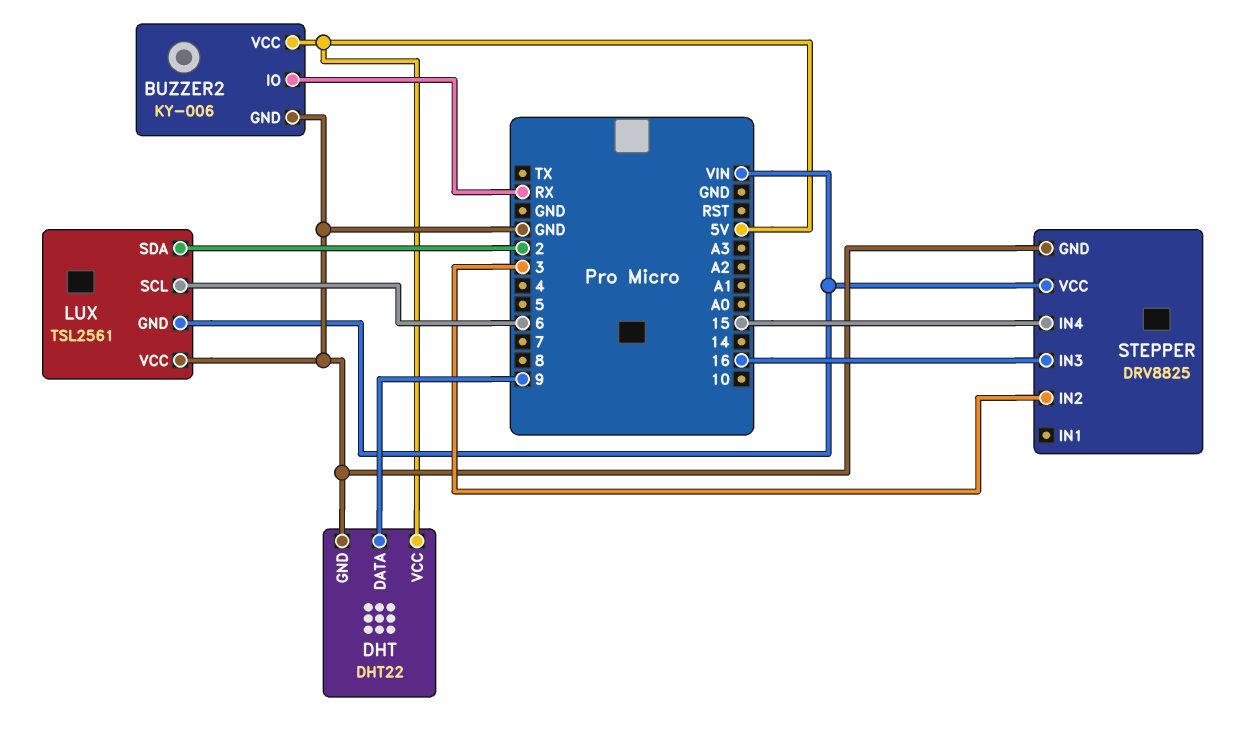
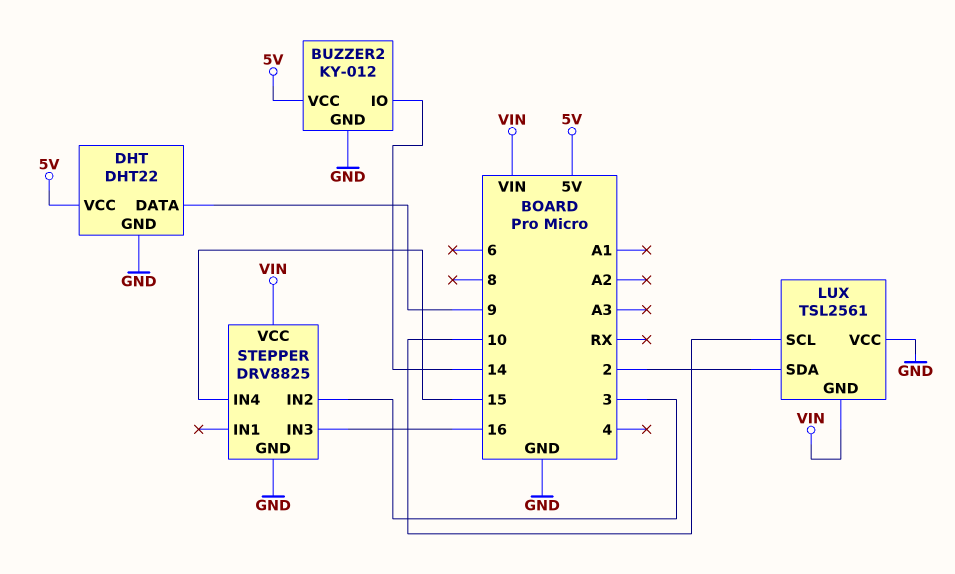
BUZZER2: KY-006 -> KY-012
BUZZER2 pin IO: RX -> 14
LUX pin SCL: 6 -> 10

